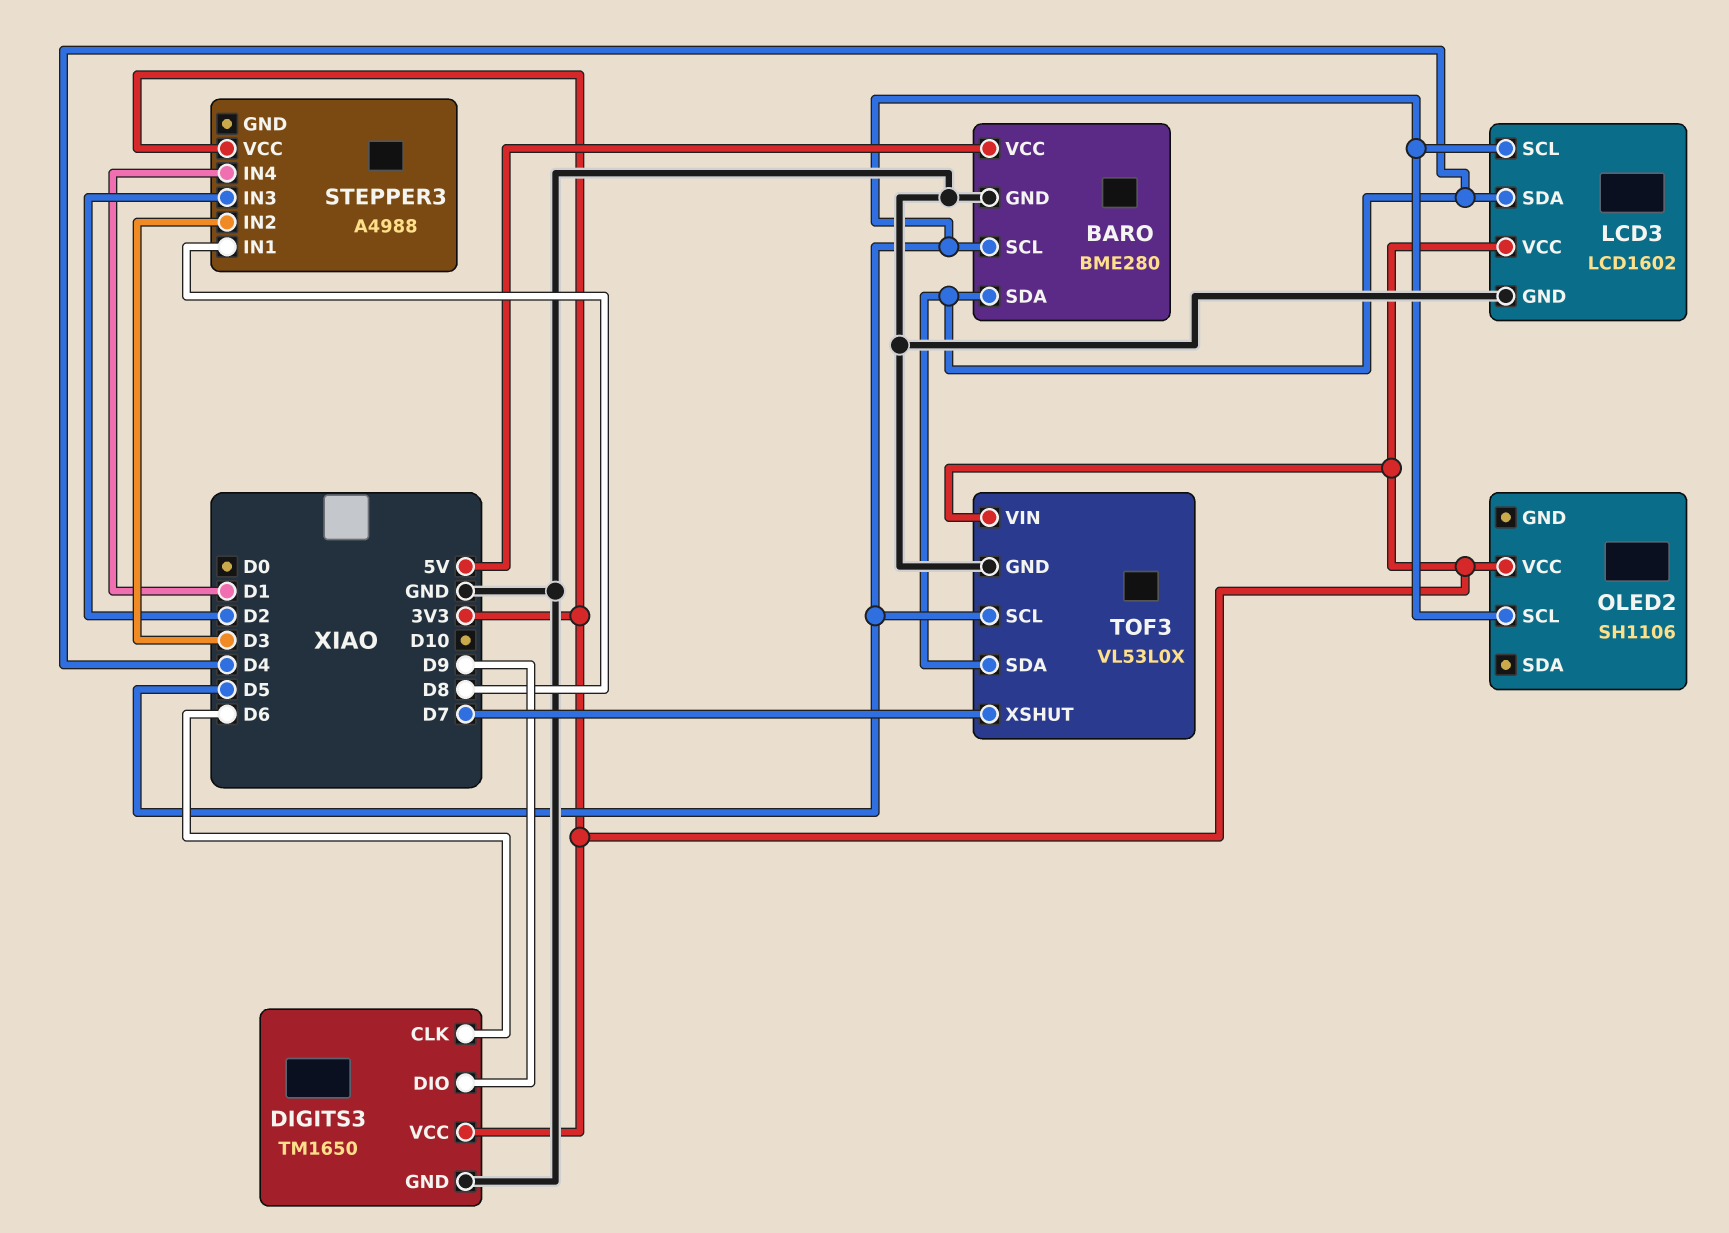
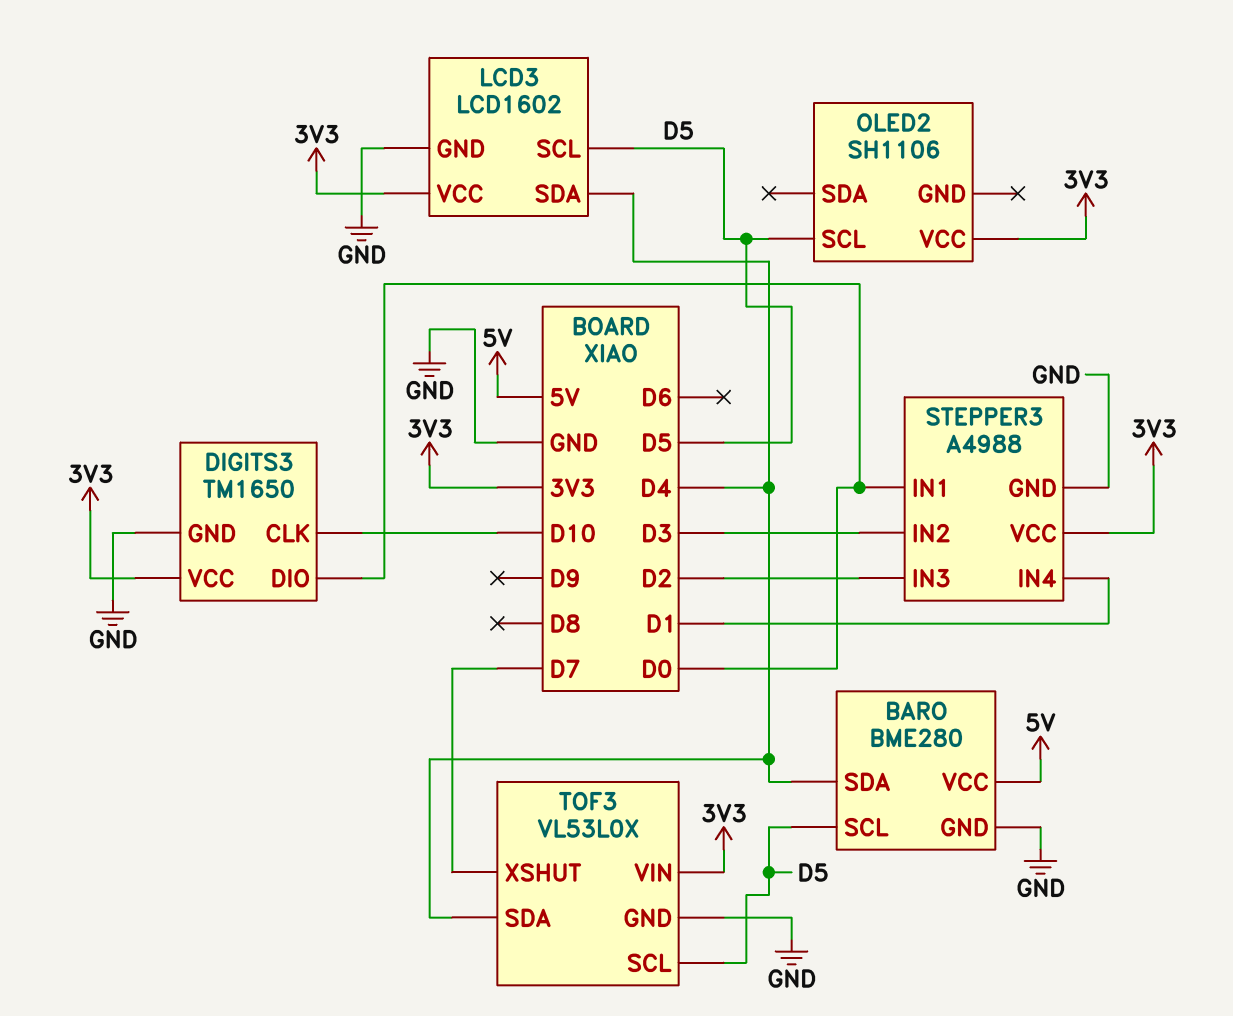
DIGITS3 pin CLK: D6 -> D10
DIGITS3 pin DIO: D9 -> D0
STEPPER3 pin GND: none -> GND
STEPPER3 pin IN1: D8 -> D0

